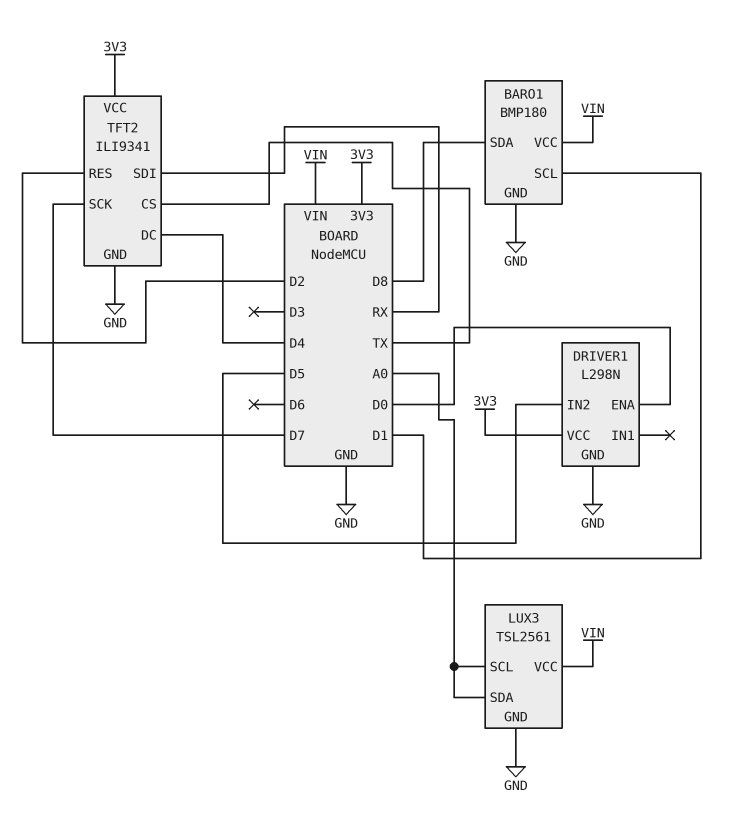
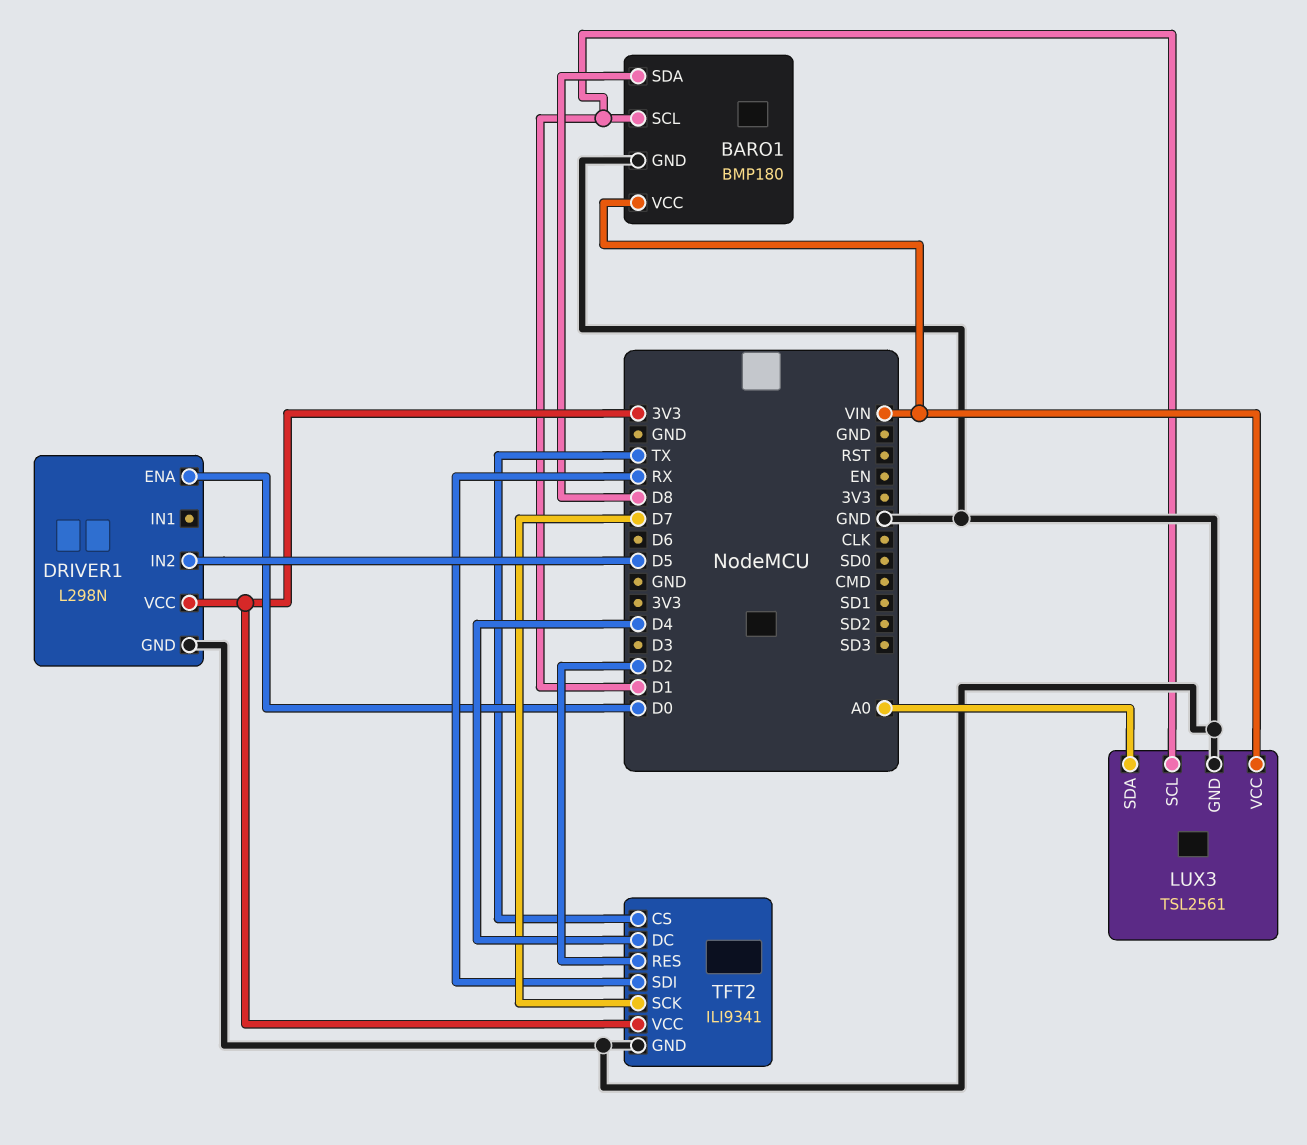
LUX3 pin SCL: A0 -> D1

